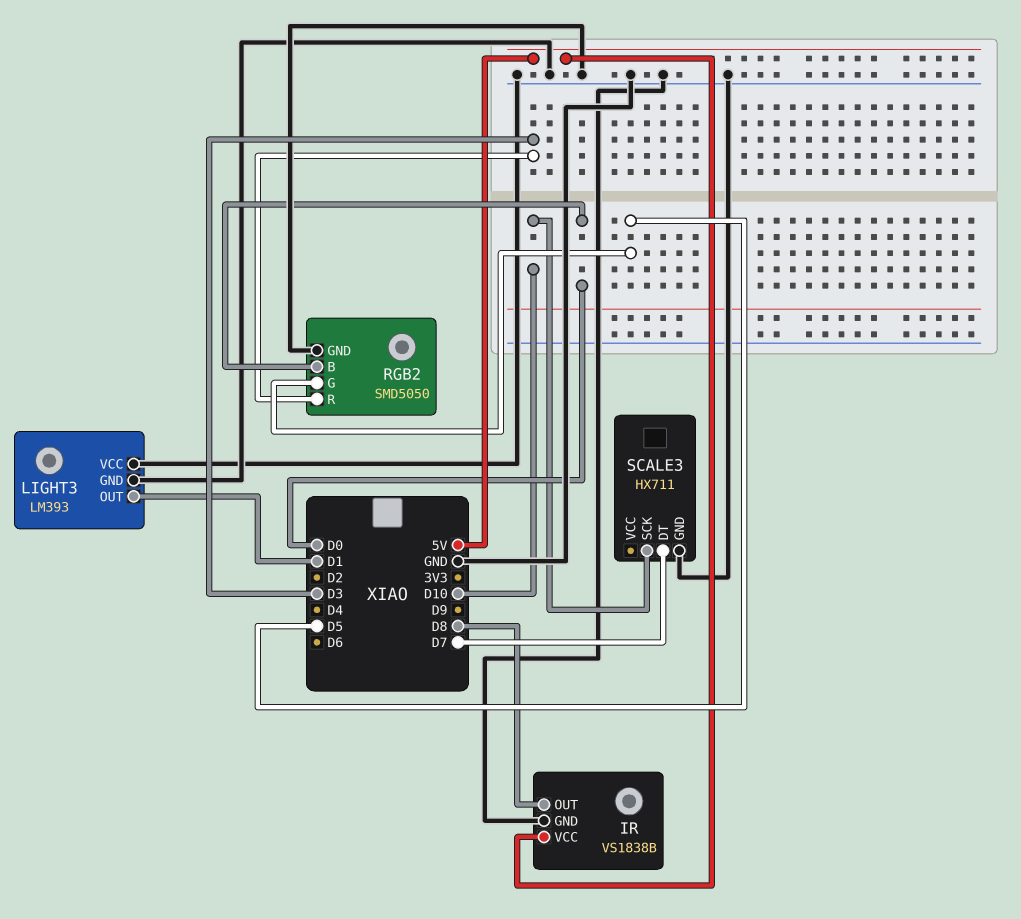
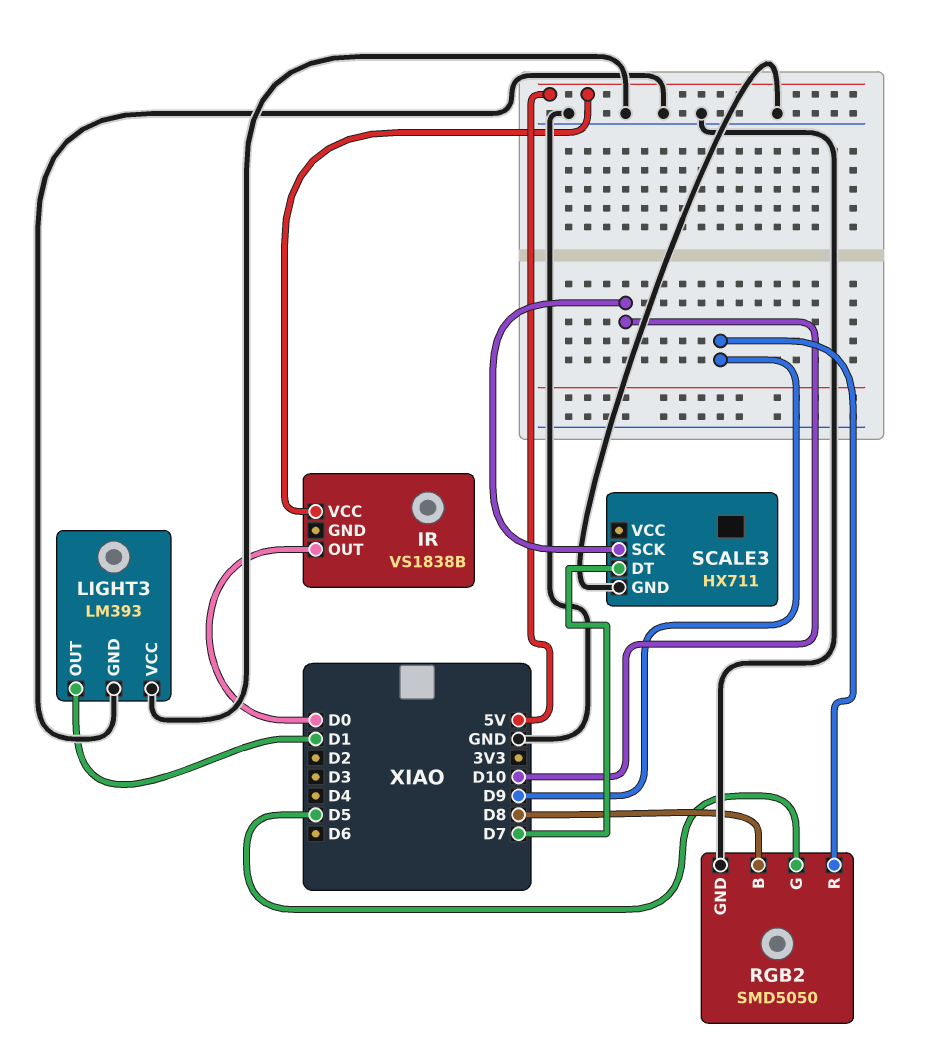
IR pin GND: GND -> none
IR pin OUT: D8 -> D0
RGB2 pin B: D0 -> D8
RGB2 pin R: D3 -> D9

